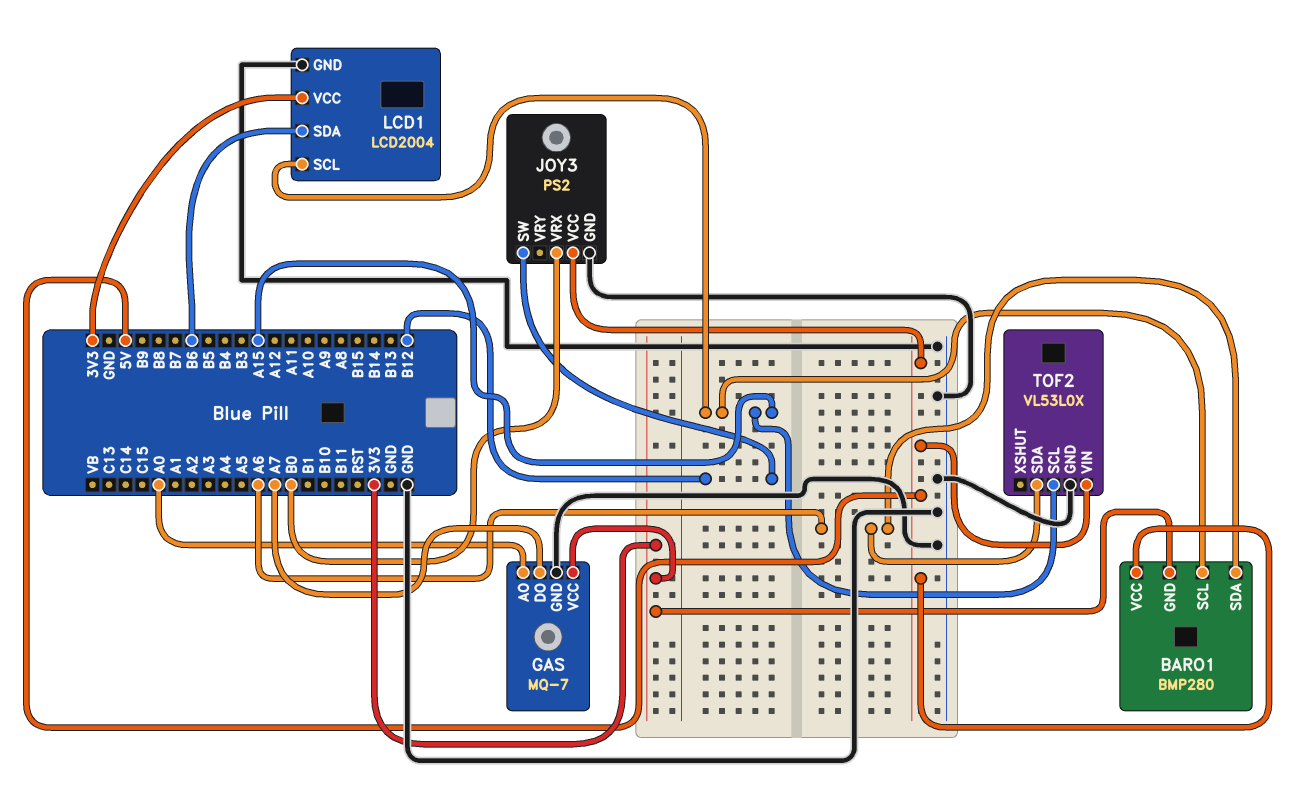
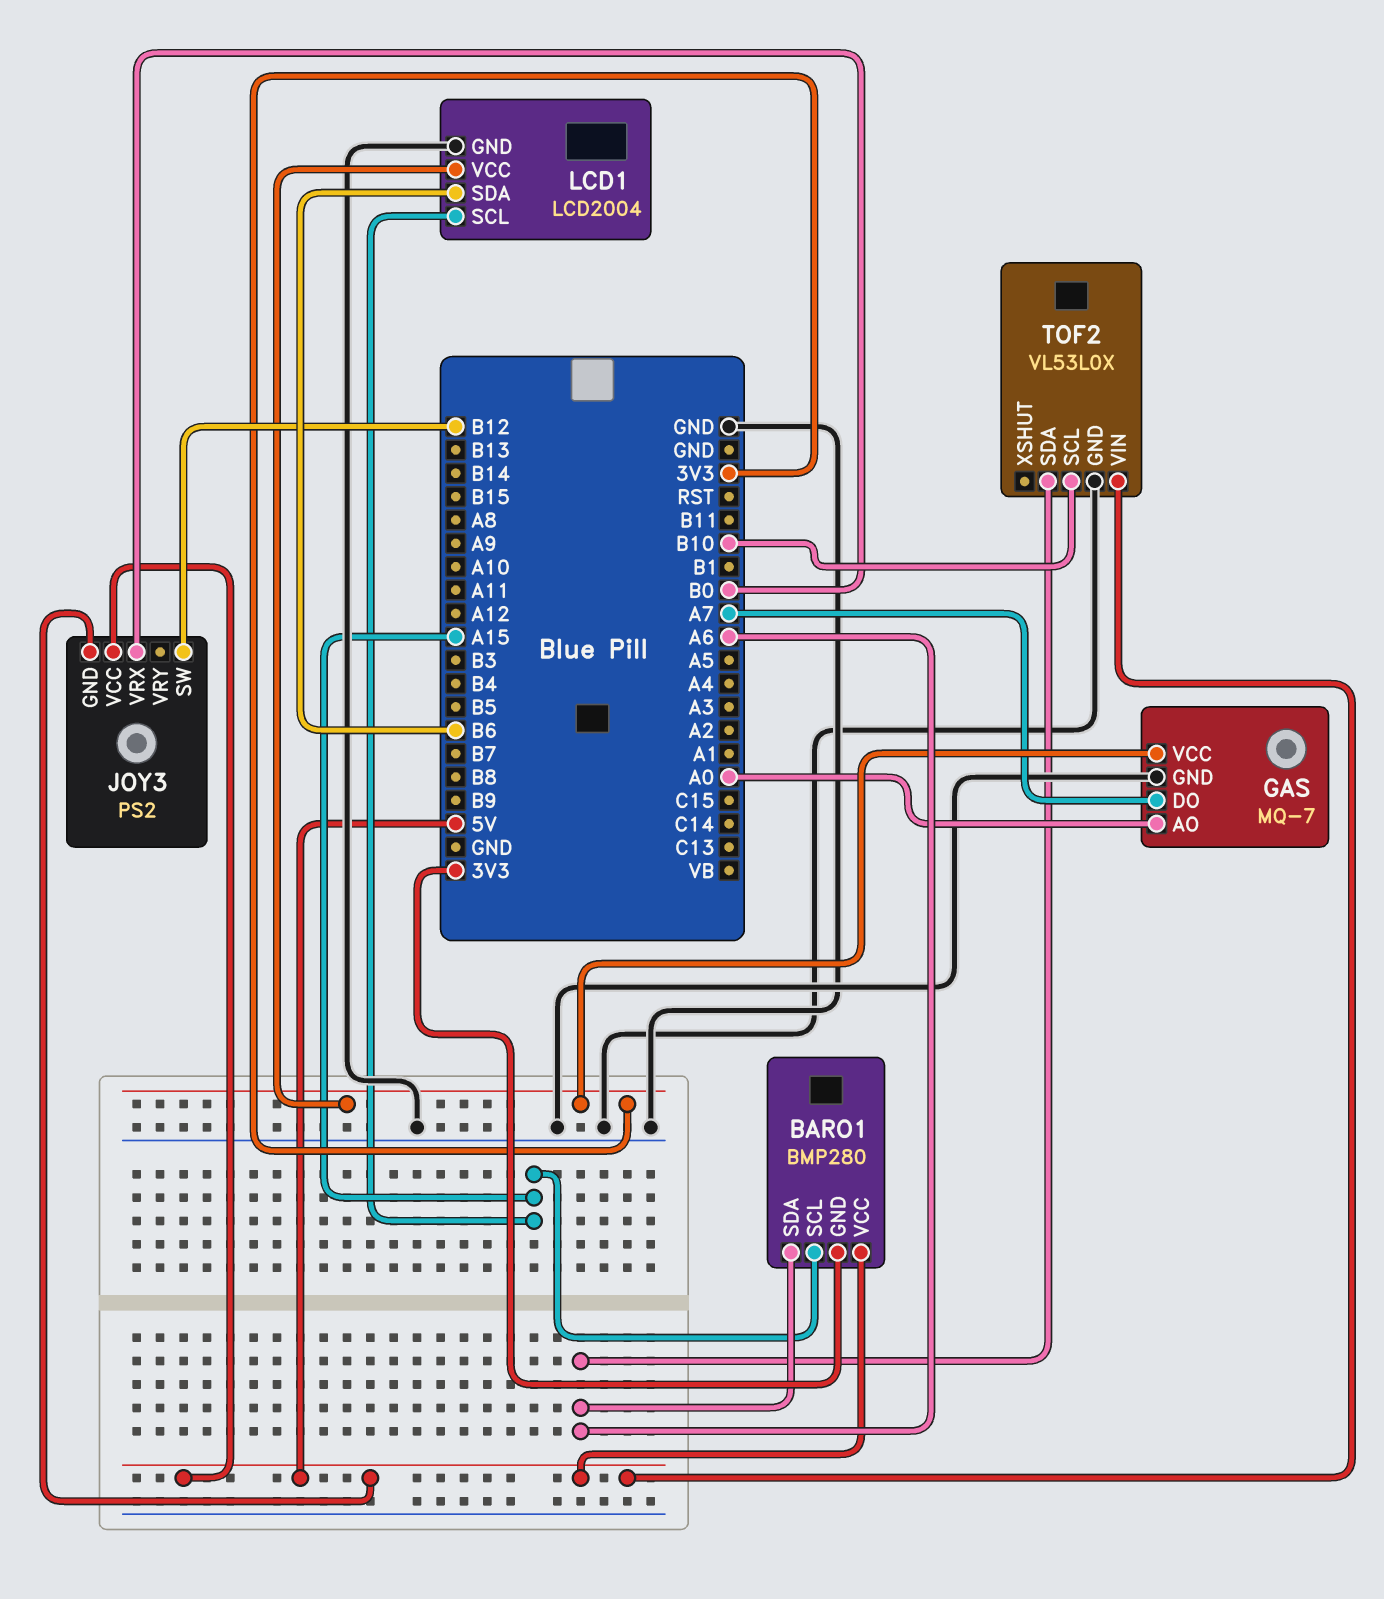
JOY3 pin GND: GND -> 5V
TOF2 pin SCL: A15 -> B10

